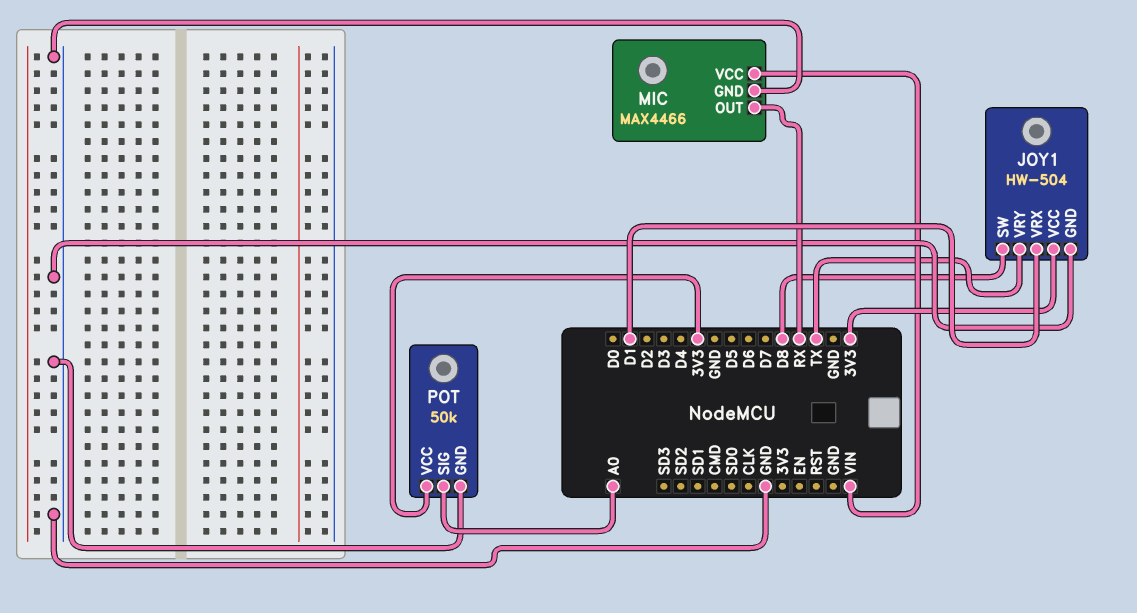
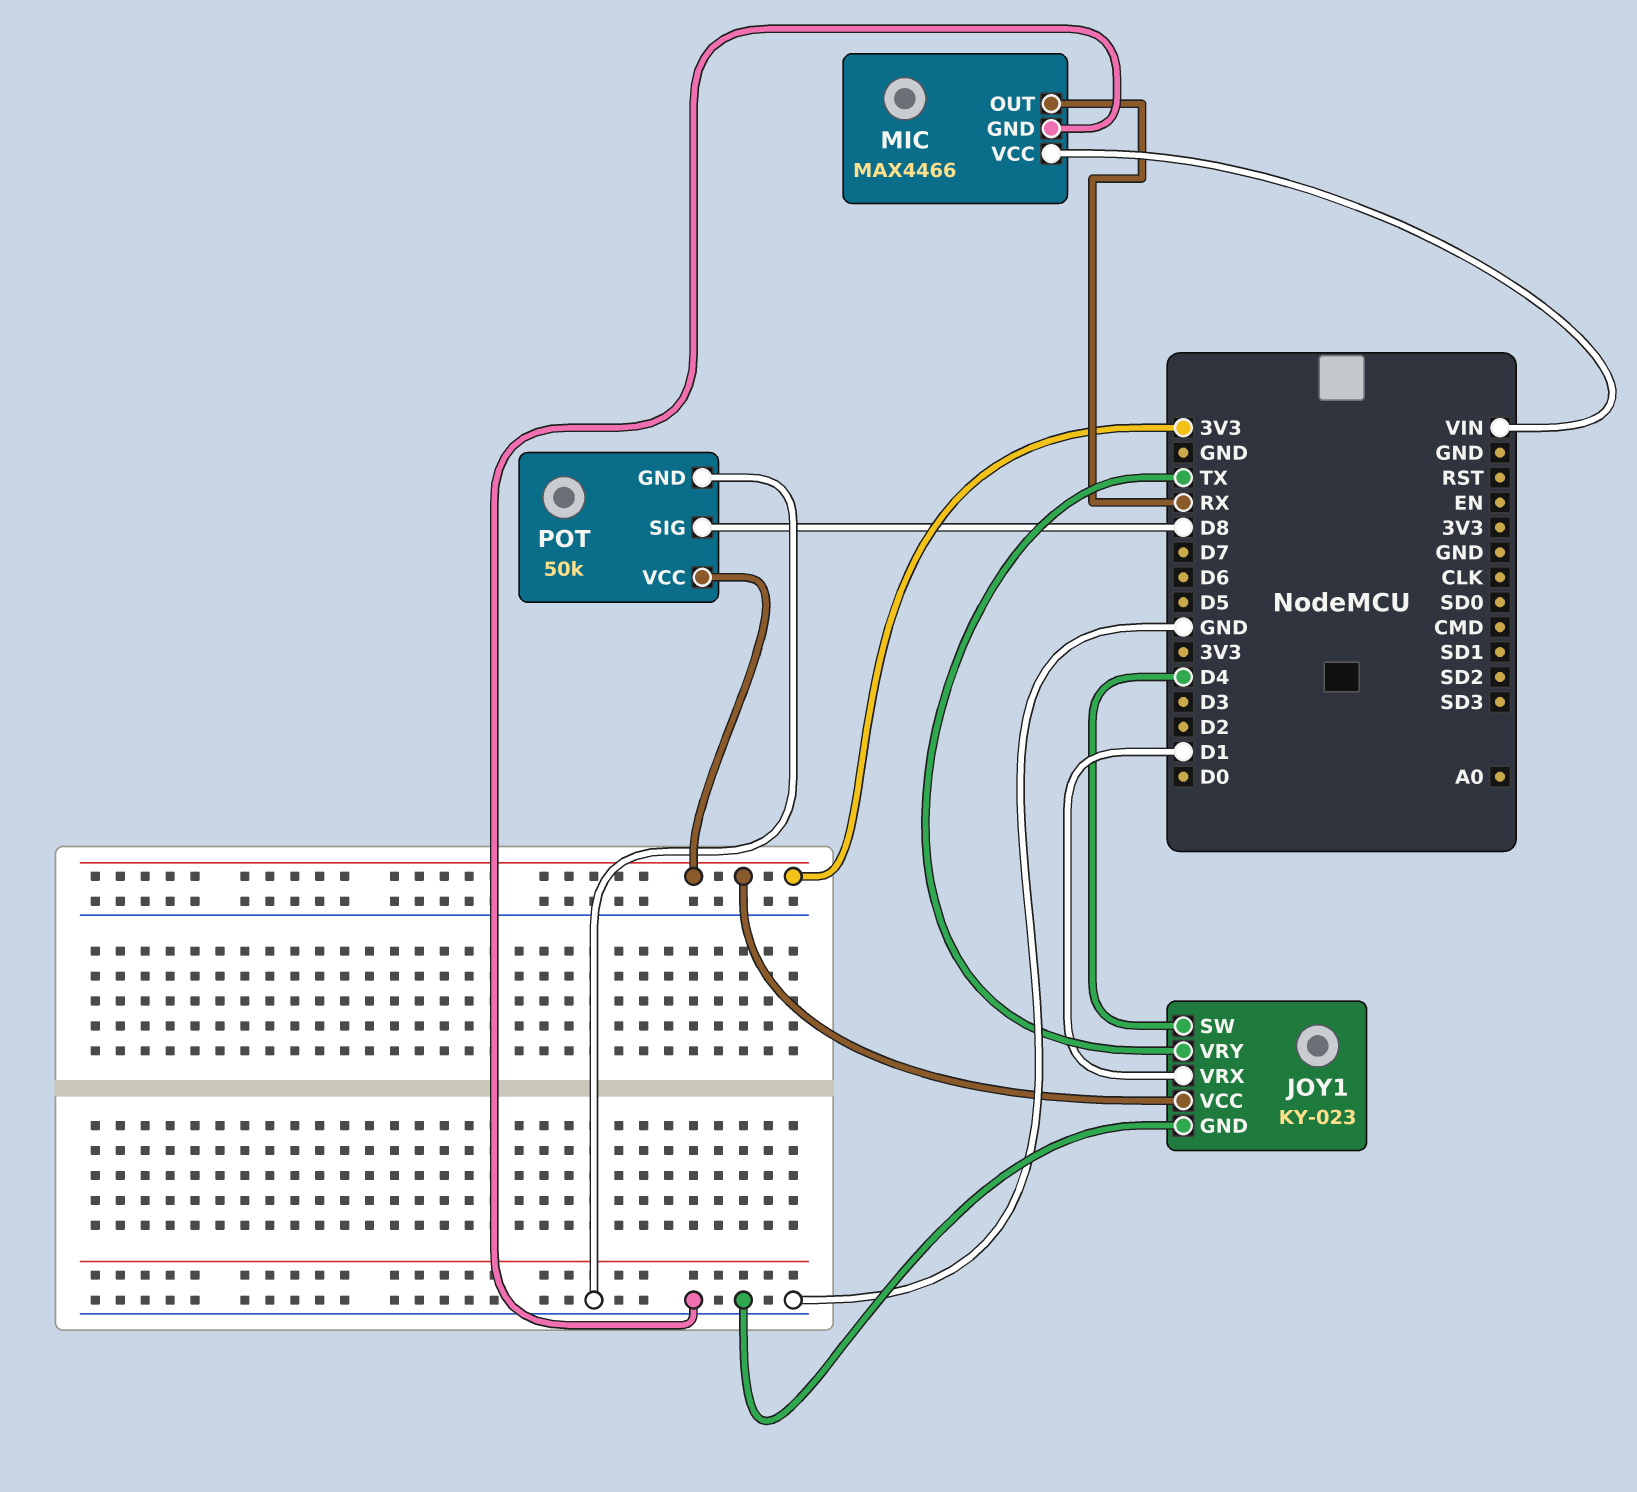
JOY1: HW-504 -> KY-023
JOY1 pin SW: D8 -> D4
POT pin SIG: A0 -> D8

